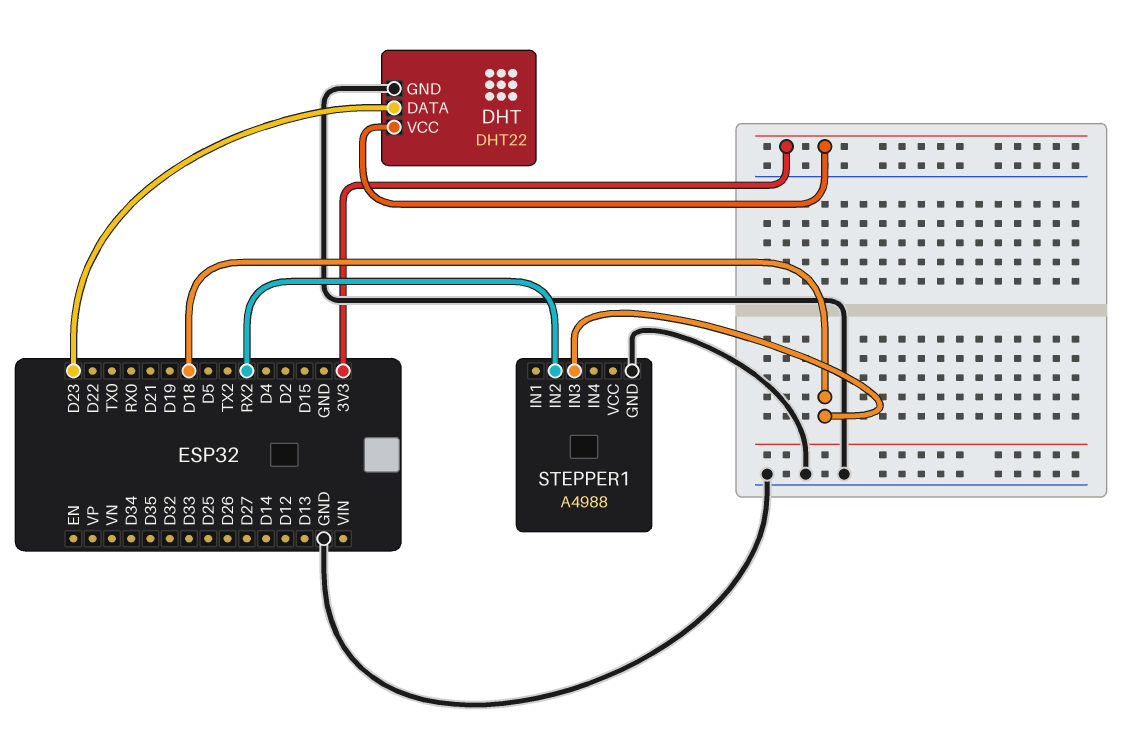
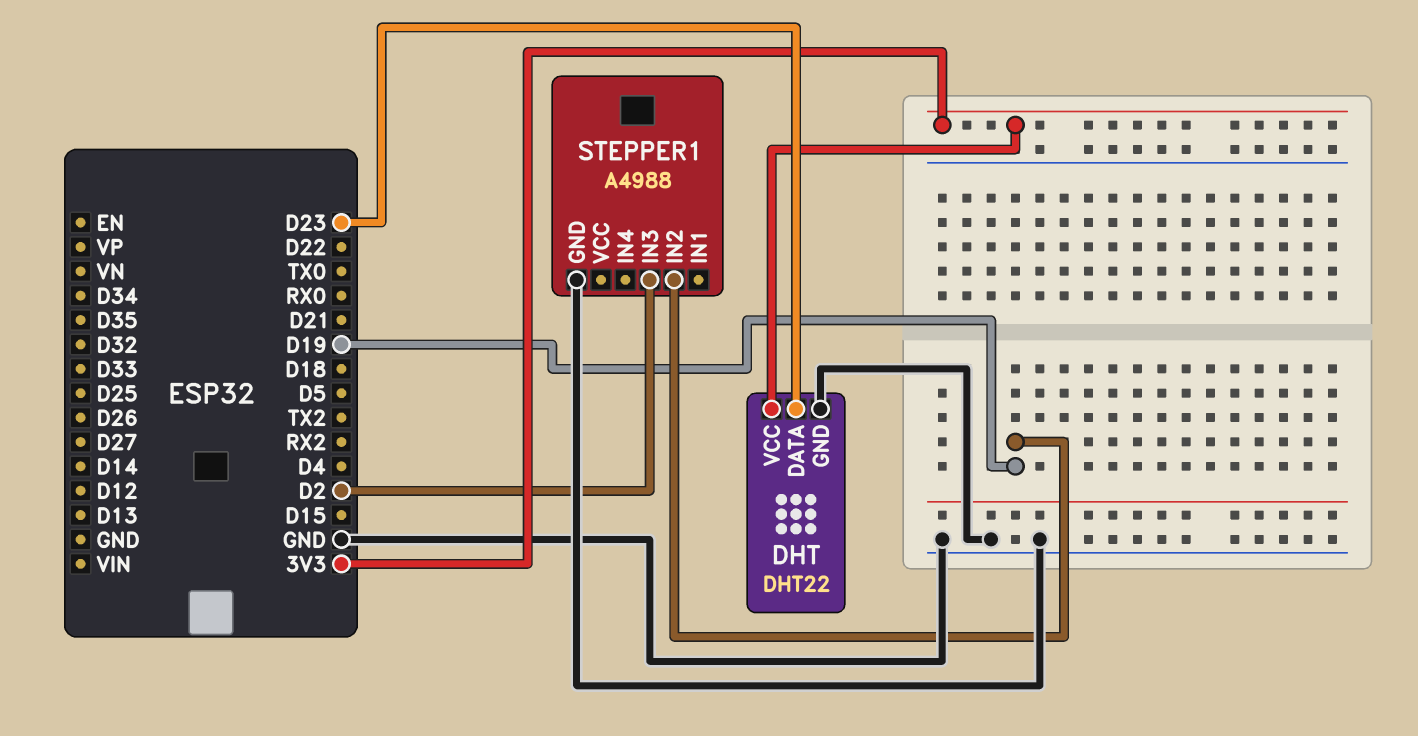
STEPPER1 pin IN2: RX2 -> D19
STEPPER1 pin IN3: D18 -> D2

